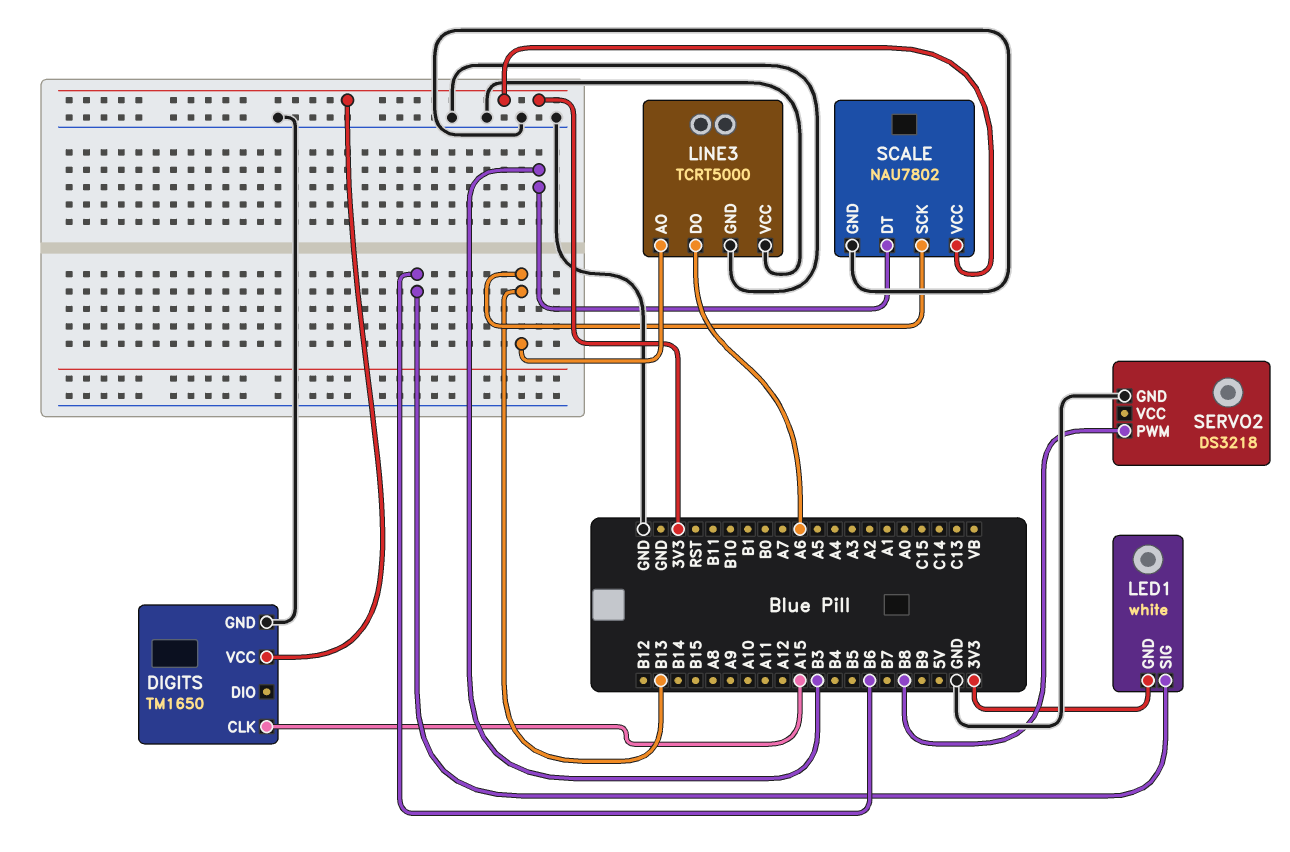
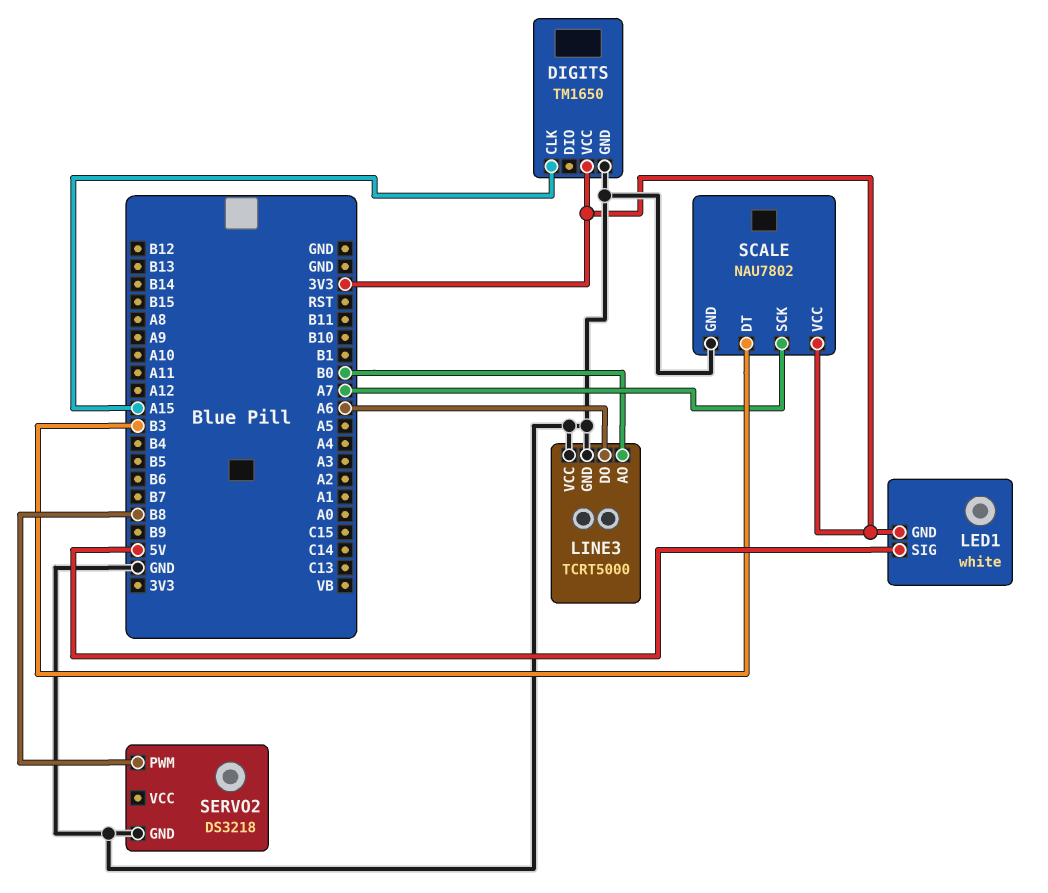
LED1 pin SIG: B6 -> 5V
LINE3 pin AO: B13 -> B0
SCALE pin SCK: B13 -> A7

